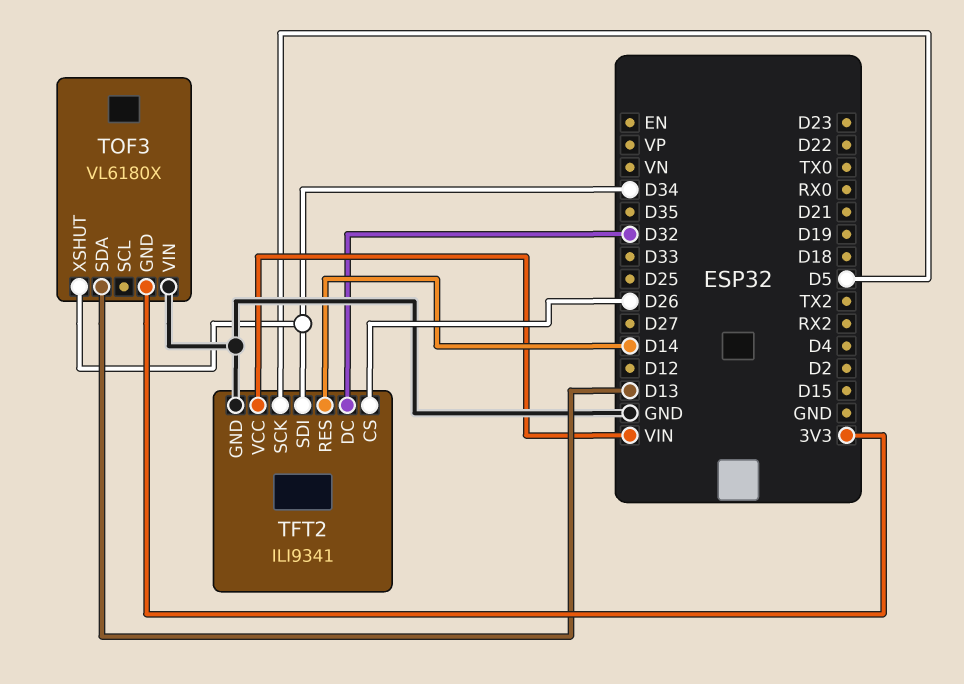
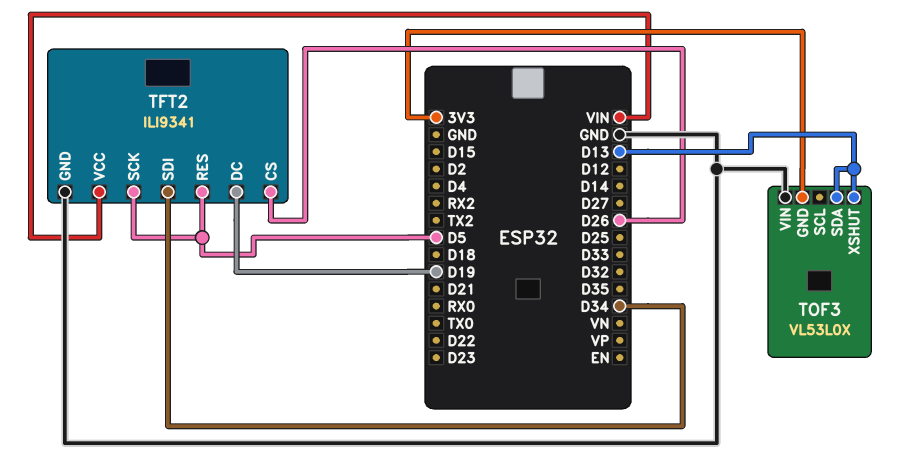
TFT2 pin DC: D32 -> D19
TFT2 pin RES: D14 -> D5
TOF3: VL6180X -> VL53L0X
TOF3 pin XSHUT: D34 -> D13

